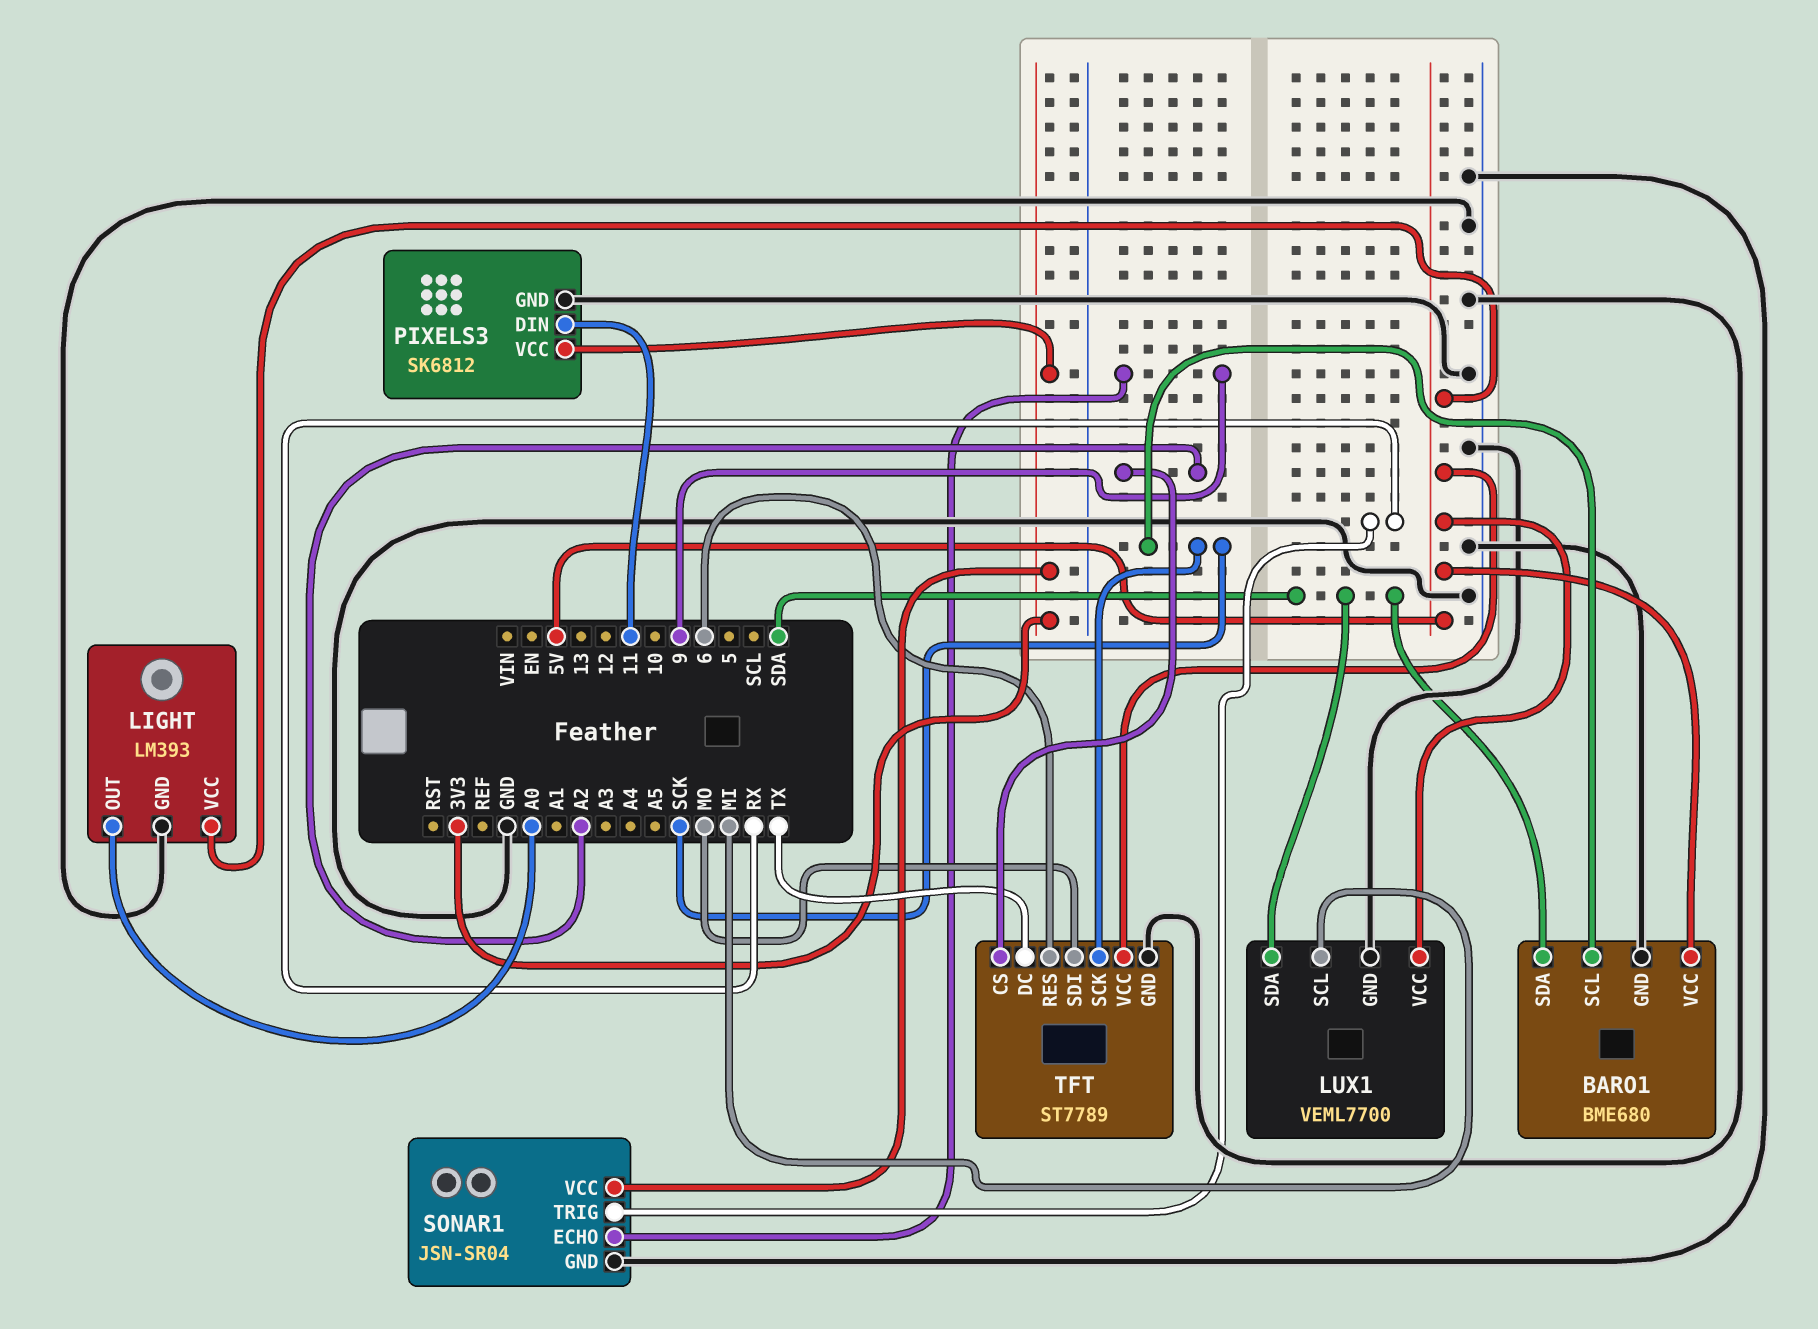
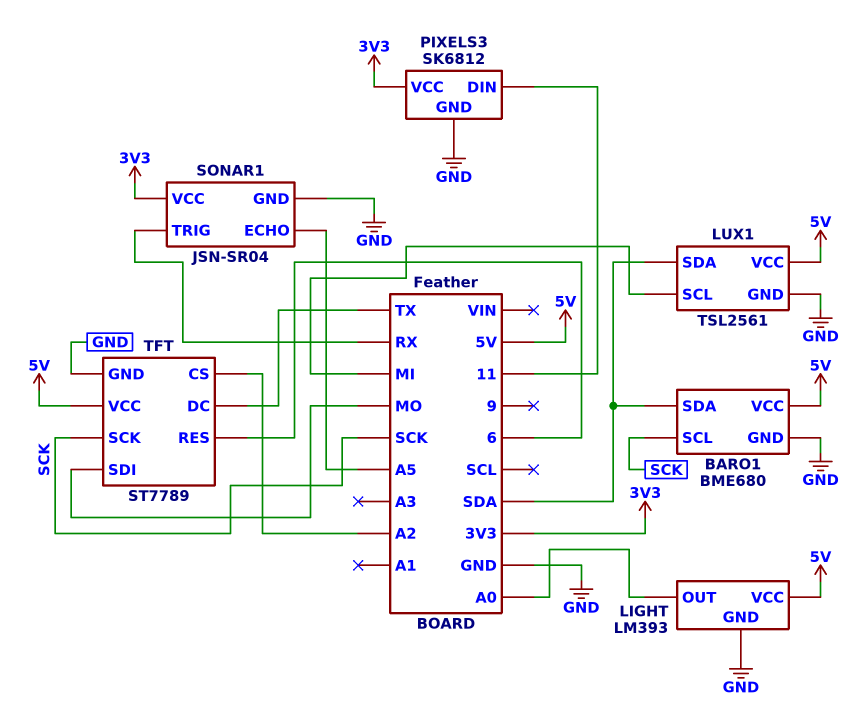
LUX1: VEML7700 -> TSL2561
SONAR1 pin ECHO: 9 -> A5

